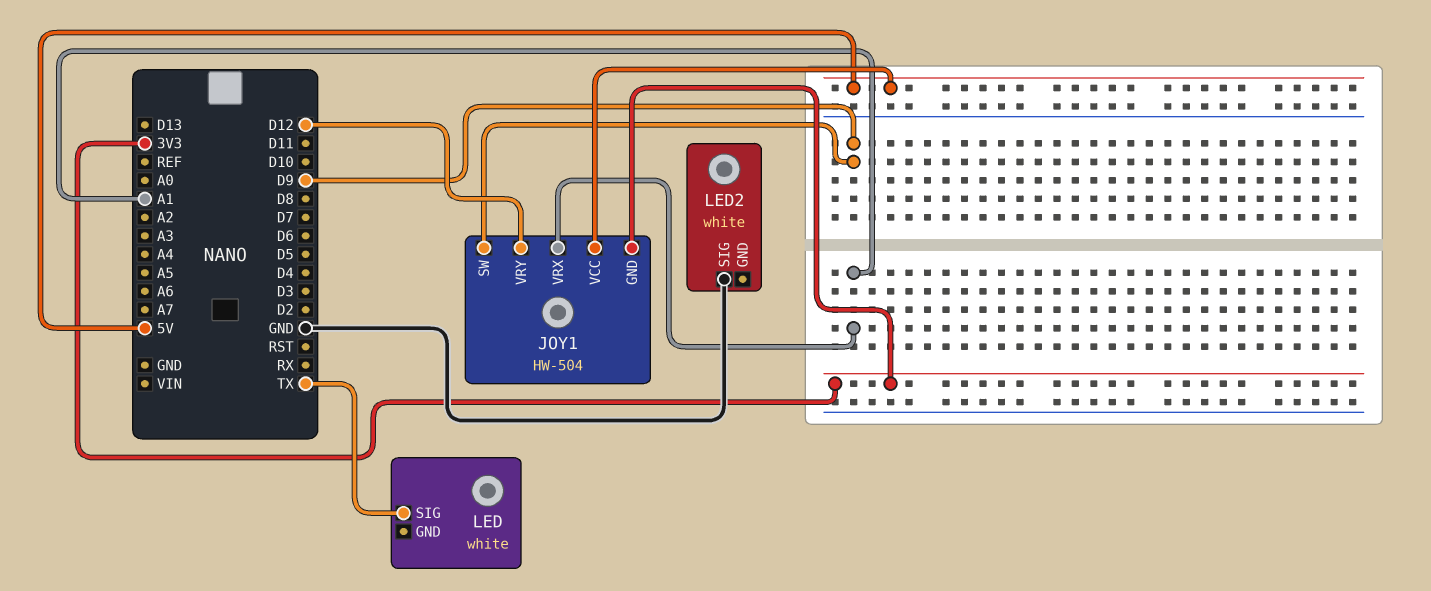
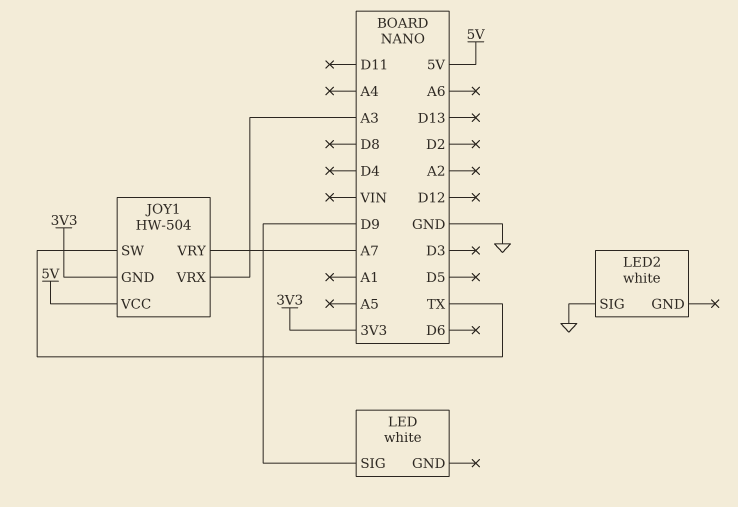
JOY1 pin SW: D9 -> TX
JOY1 pin VRX: A1 -> A3
JOY1 pin VRY: D12 -> A7
LED pin SIG: TX -> D9

